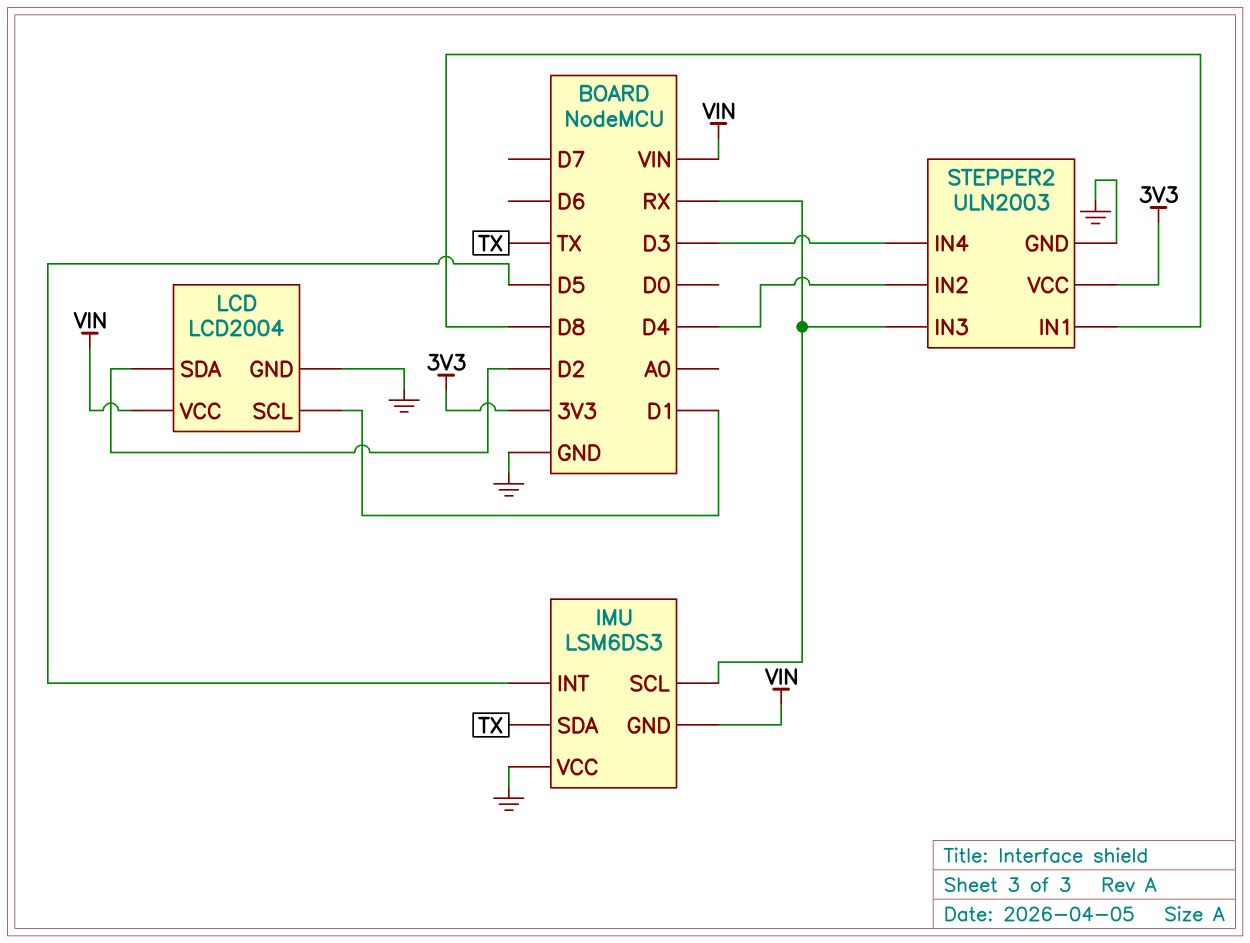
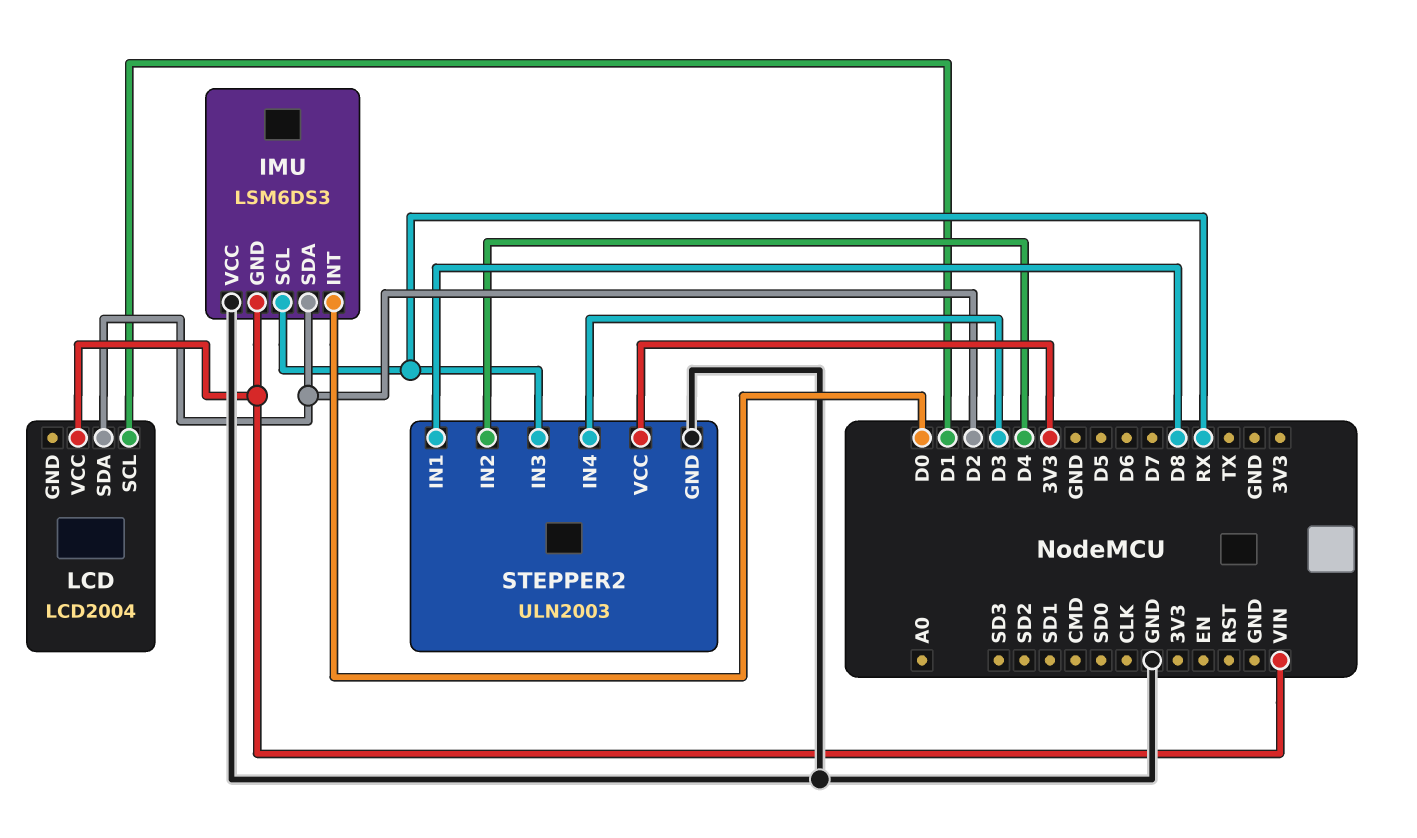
IMU pin INT: D5 -> D0
IMU pin SDA: TX -> D2
LCD pin GND: GND -> none

